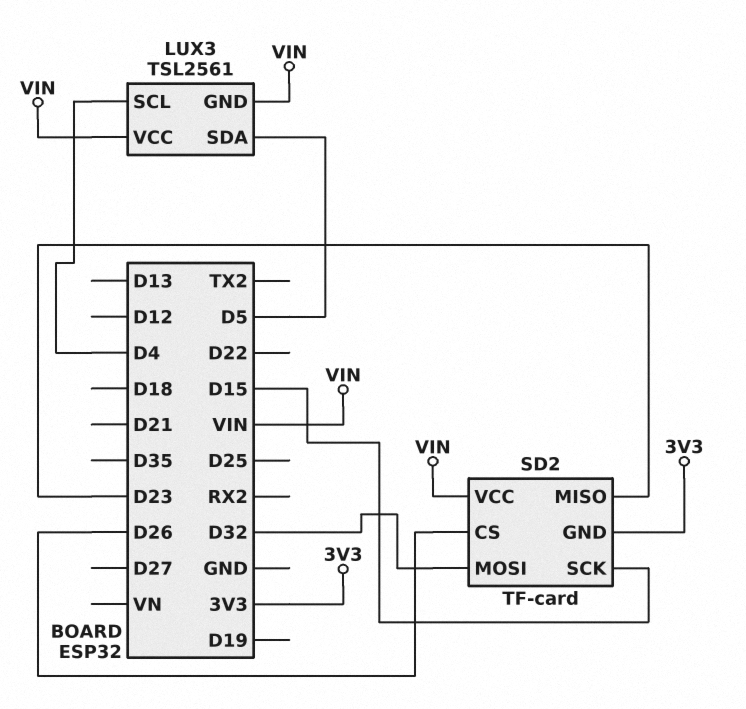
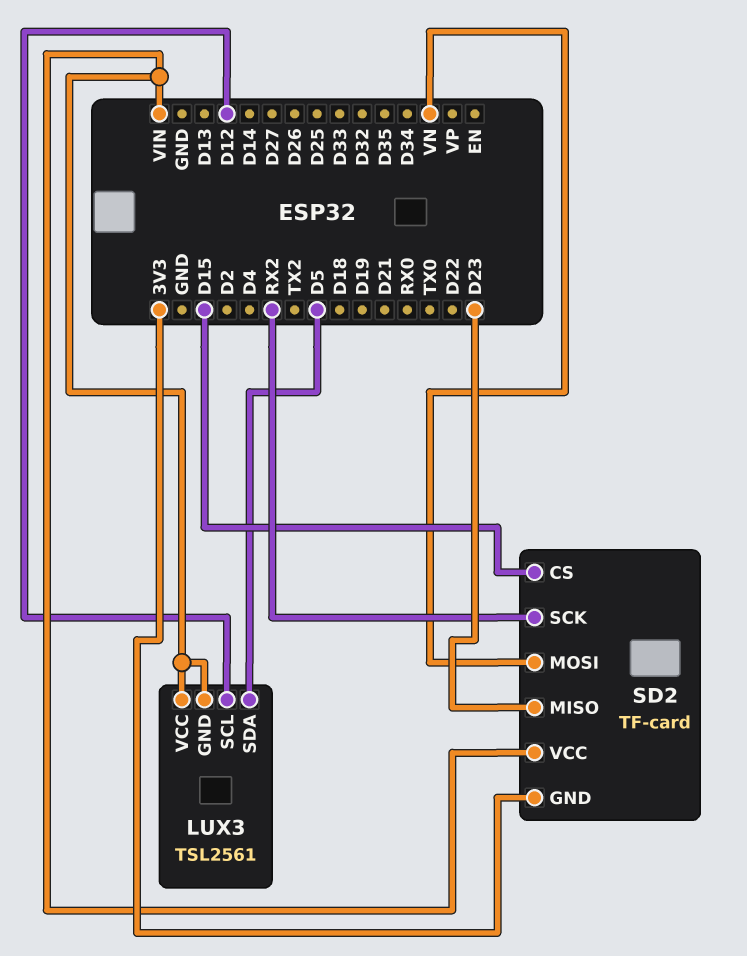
LUX3 pin SCL: D4 -> D12
SD2 pin CS: D26 -> D15
SD2 pin MOSI: D32 -> VN
SD2 pin SCK: D15 -> RX2

